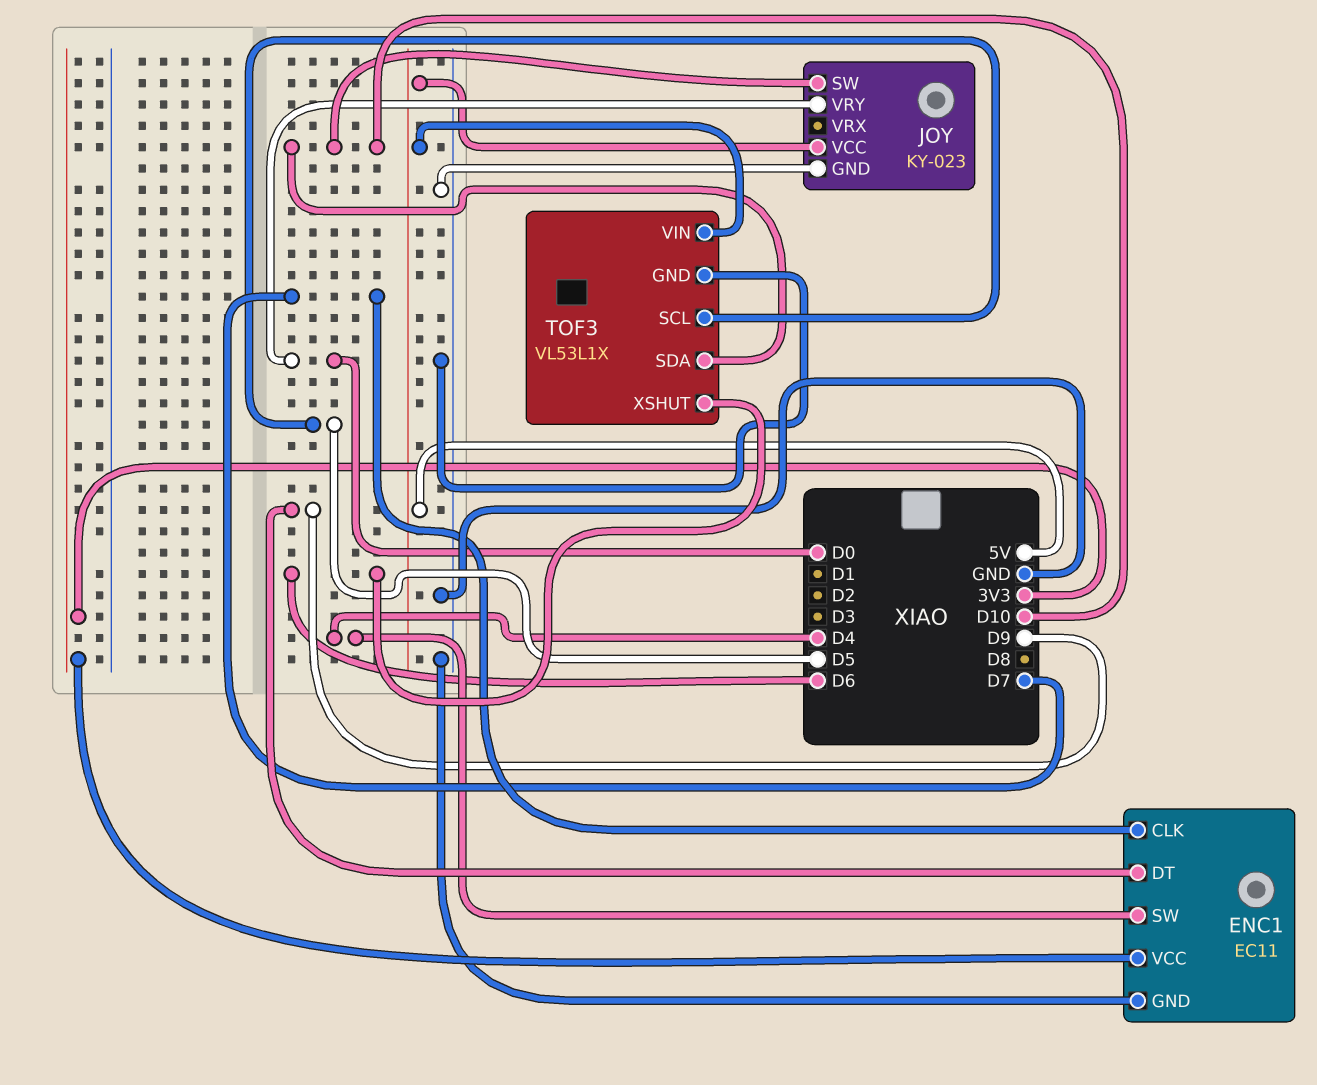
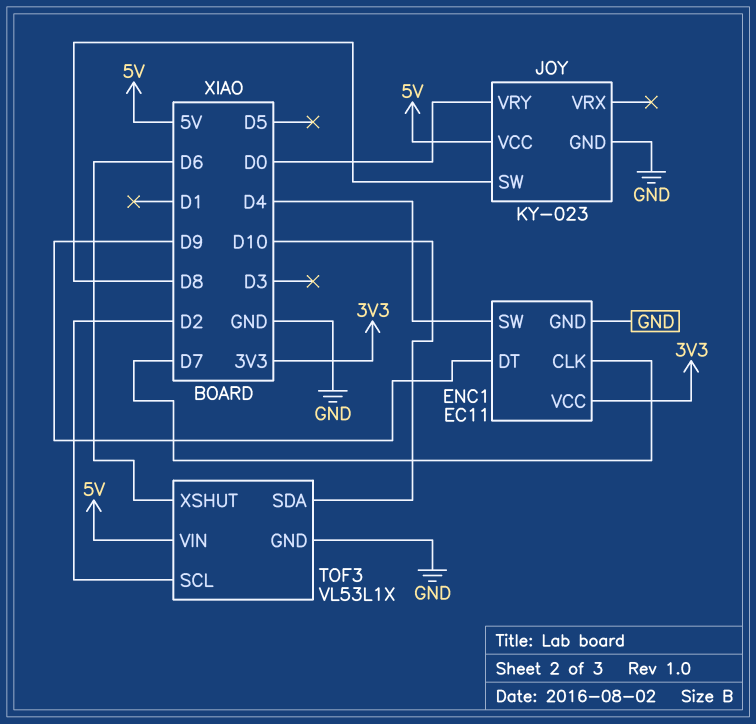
JOY pin SW: D10 -> D8
TOF3 pin SCL: D5 -> D2

